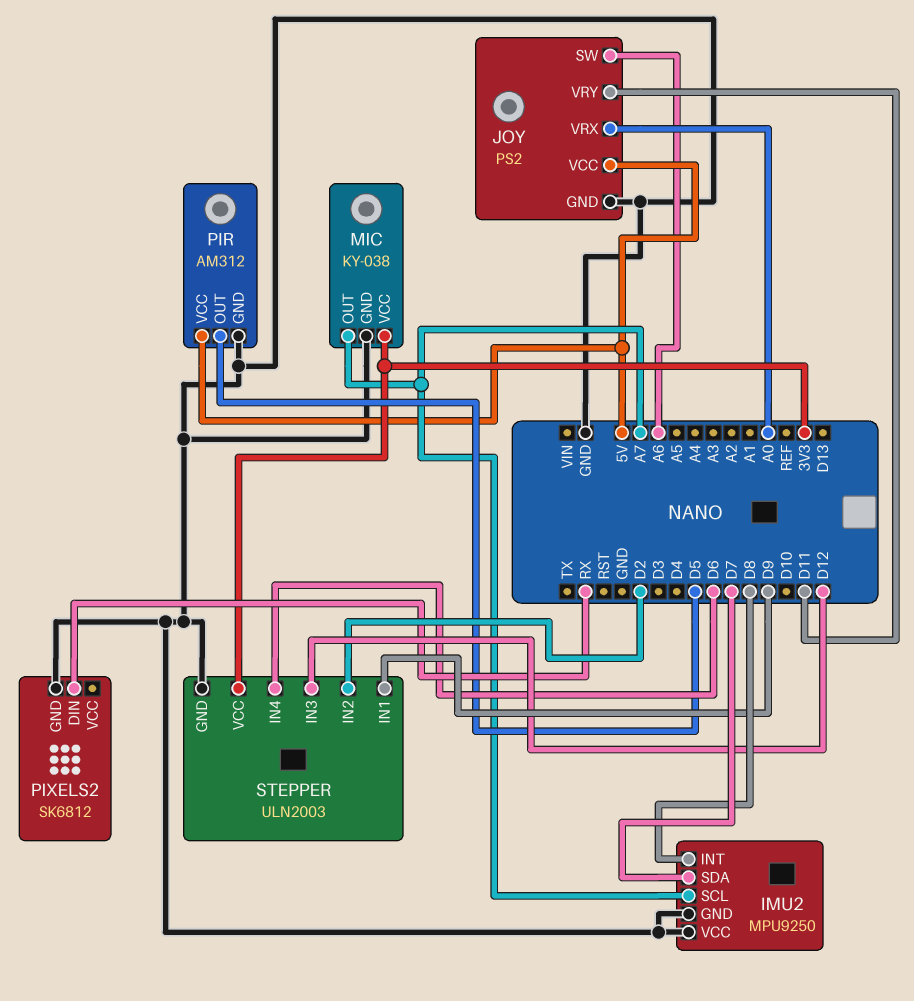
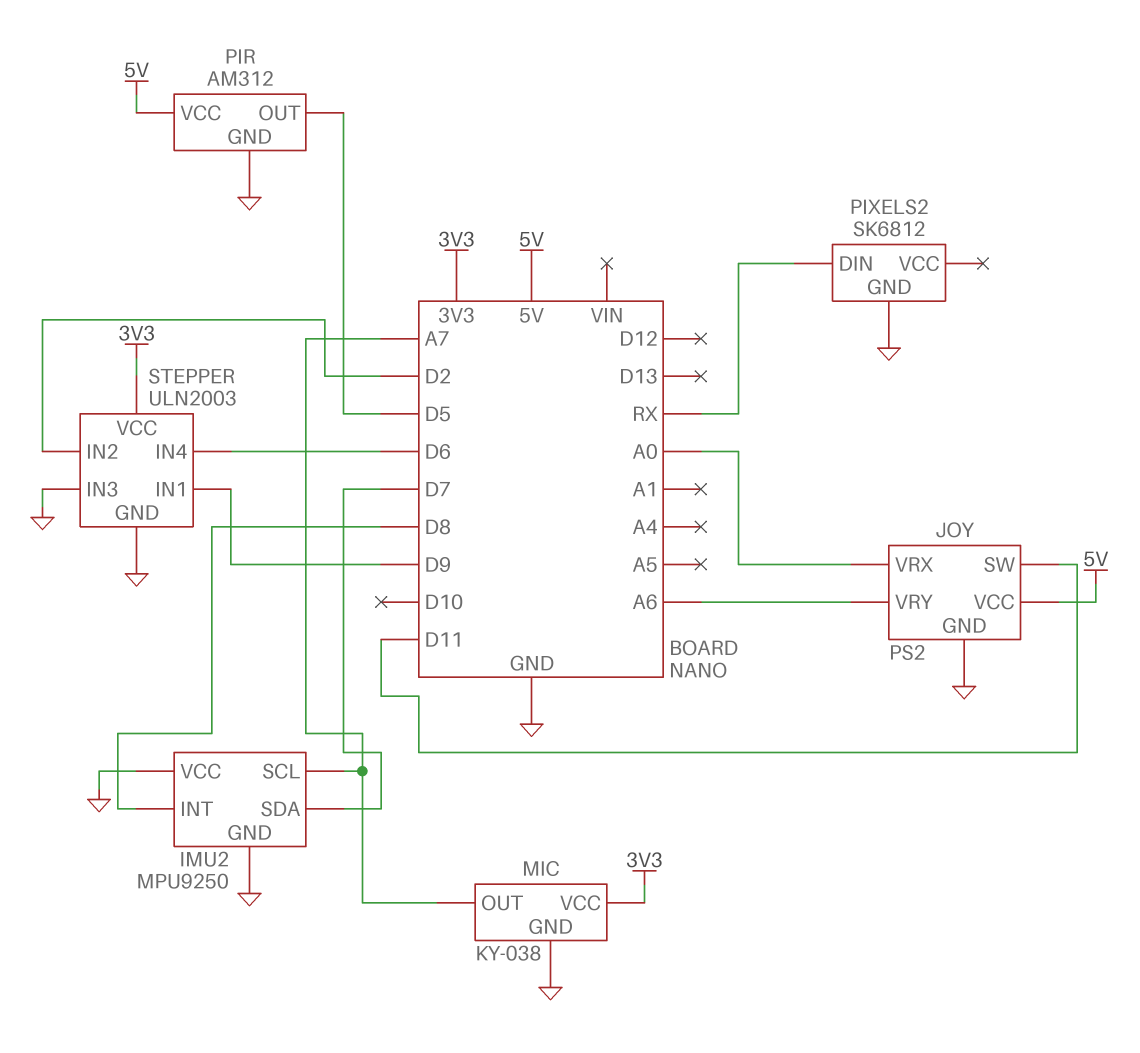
JOY pin SW: A6 -> D11
JOY pin VRY: D11 -> A6
STEPPER pin IN3: D12 -> GND

